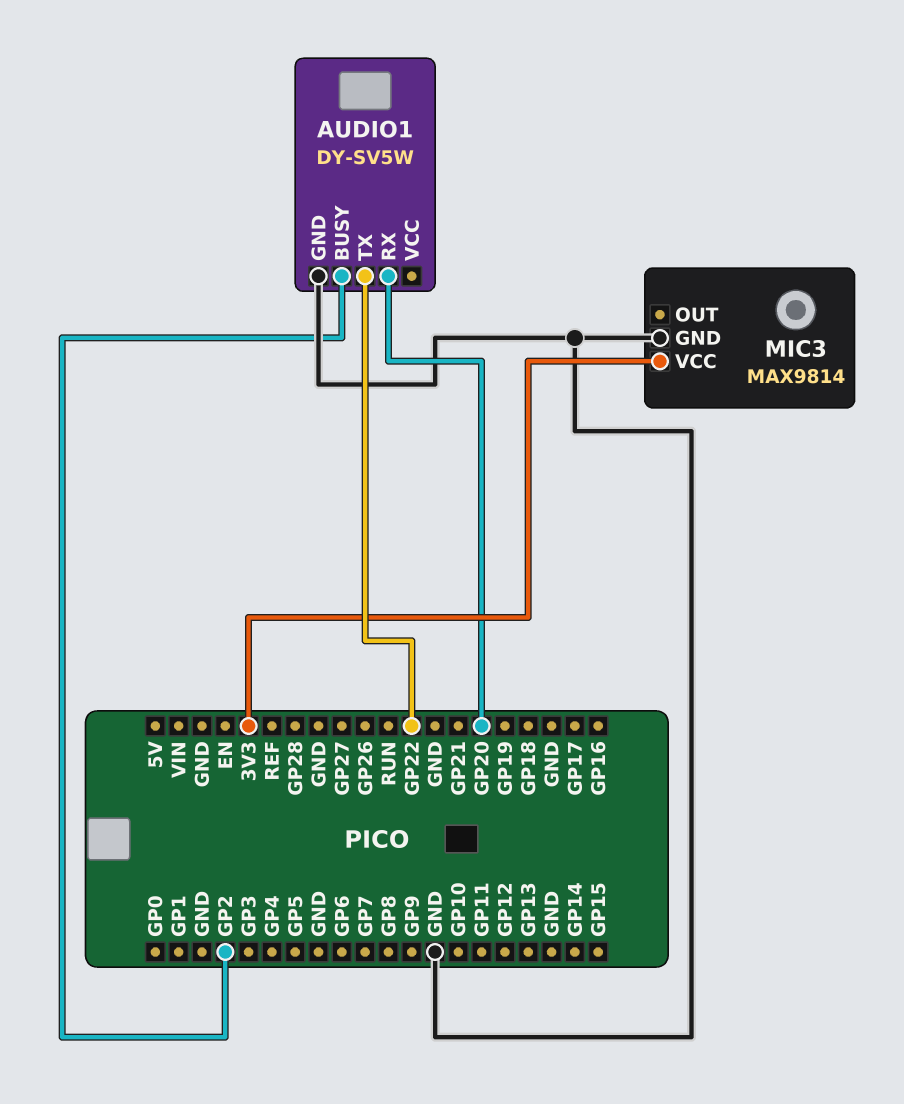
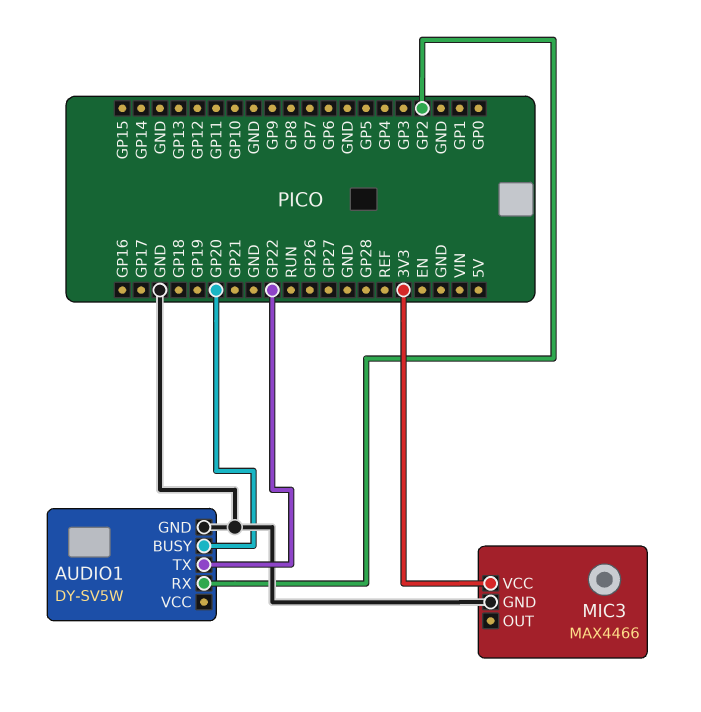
AUDIO1 pin BUSY: GP2 -> GP20
AUDIO1 pin RX: GP20 -> GP2
MIC3: MAX9814 -> MAX4466

